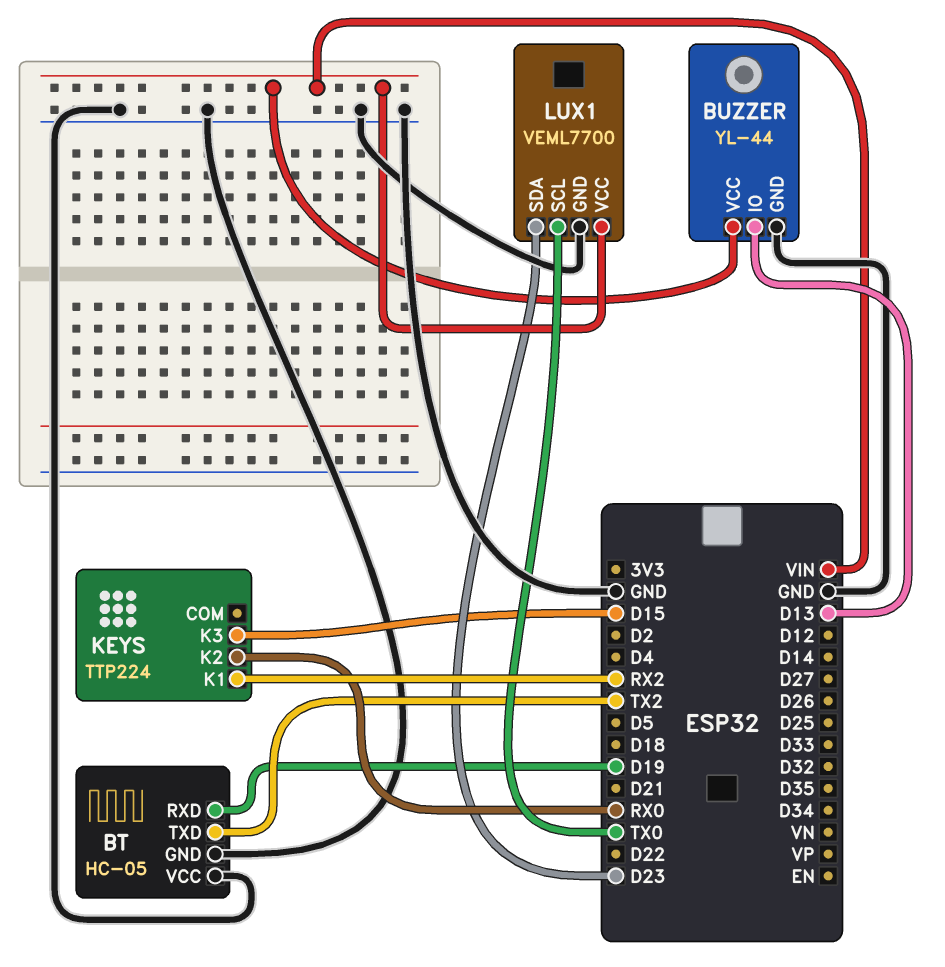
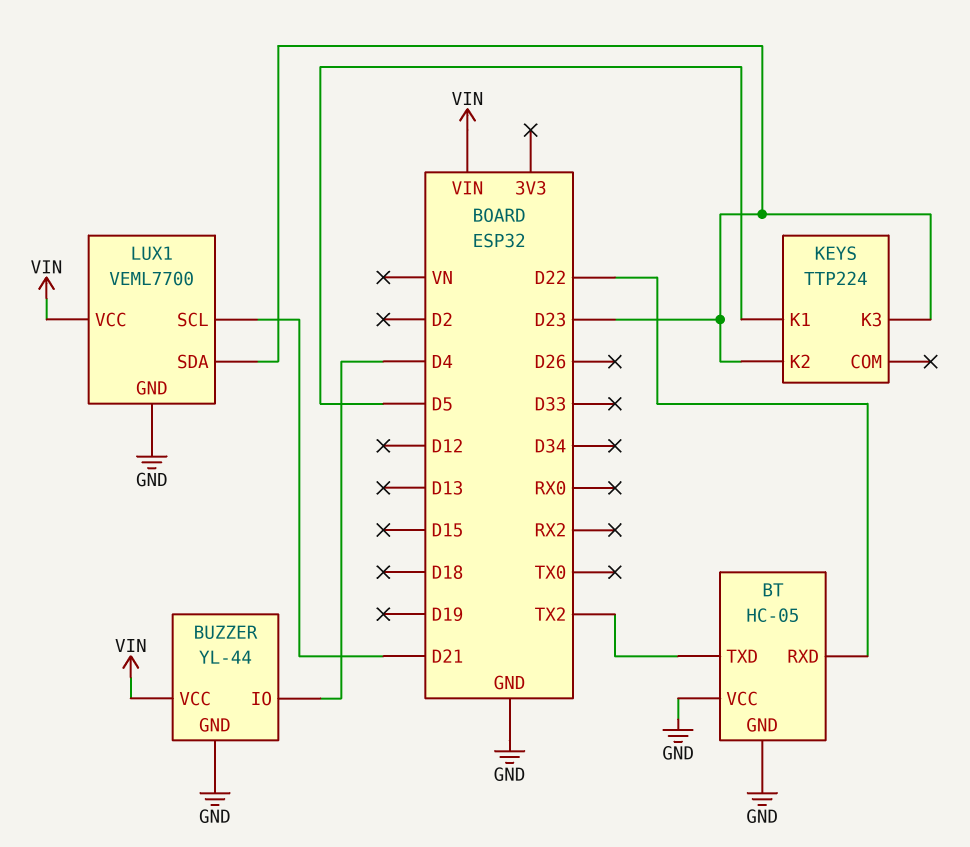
BT pin RXD: D19 -> D22
BUZZER pin IO: D13 -> D4
KEYS pin K1: RX2 -> D5
KEYS pin K2: RX0 -> D23
KEYS pin K3: D15 -> D23
LUX1 pin SCL: TX0 -> D21

